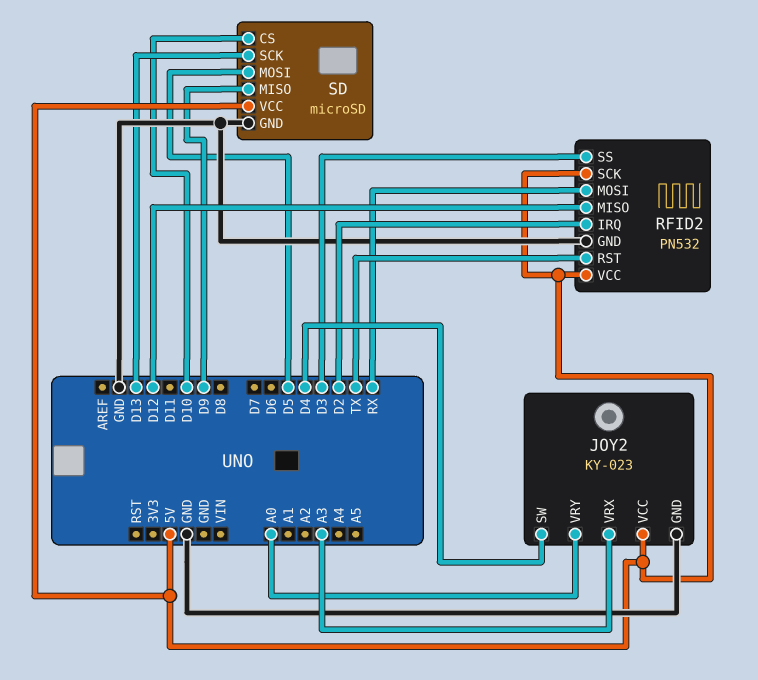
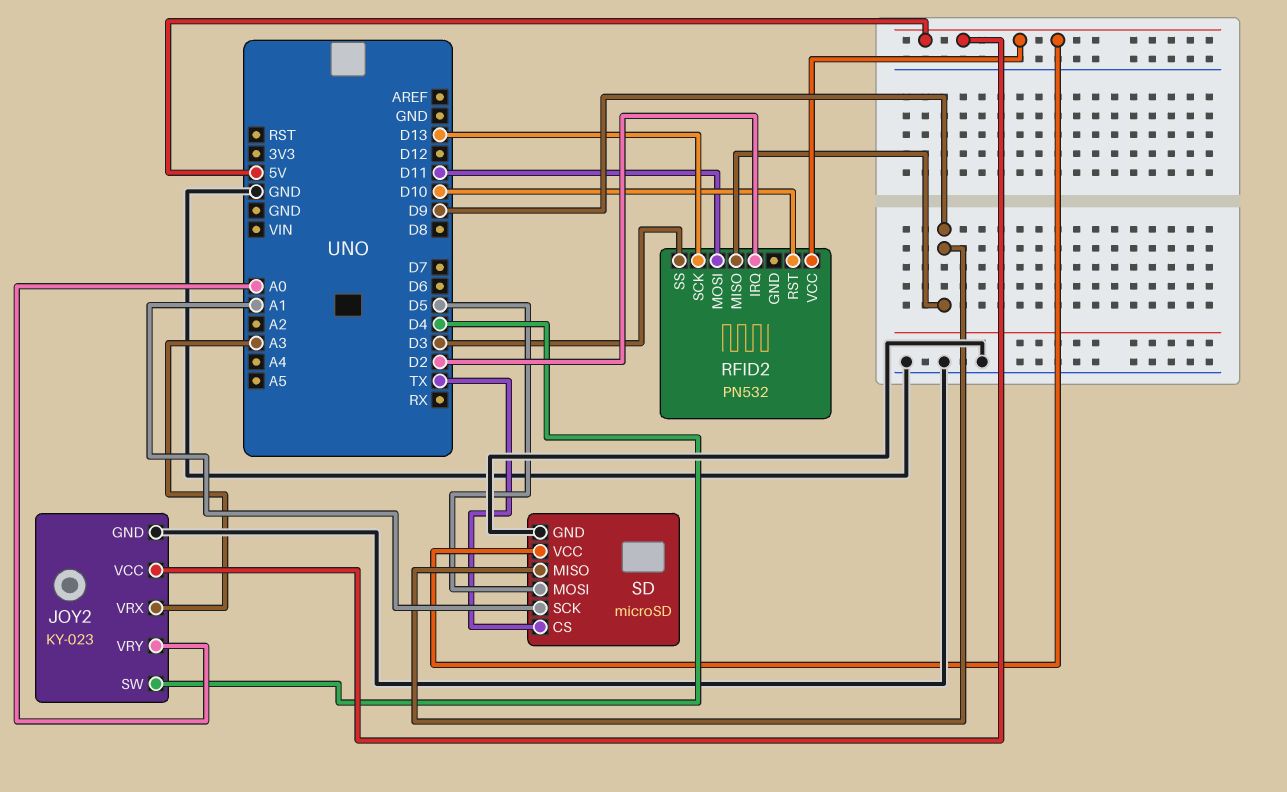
RFID2 pin GND: GND -> none
RFID2 pin MISO: D12 -> D9
RFID2 pin MOSI: RX -> D11
RFID2 pin RST: TX -> D10
RFID2 pin SCK: 5V -> D13
SD pin CS: D10 -> TX
SD pin SCK: D13 -> A1

